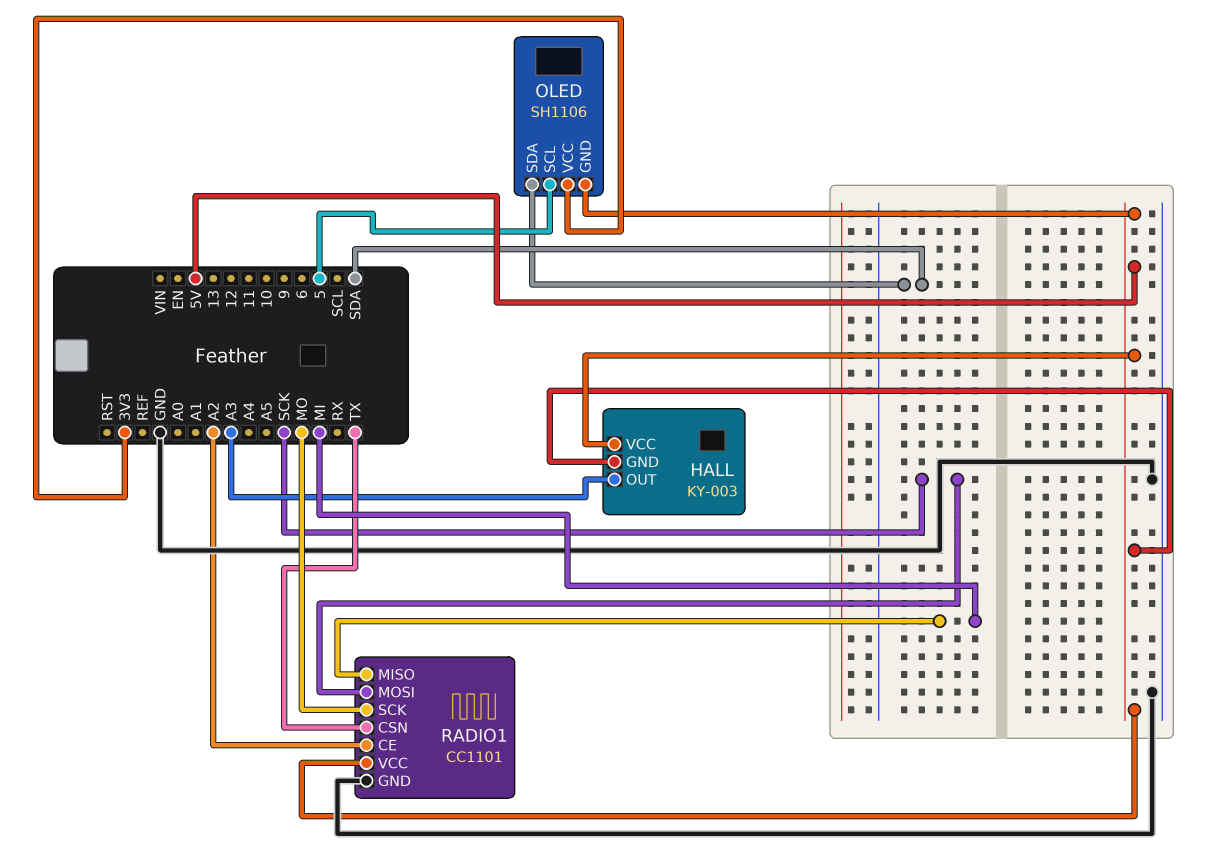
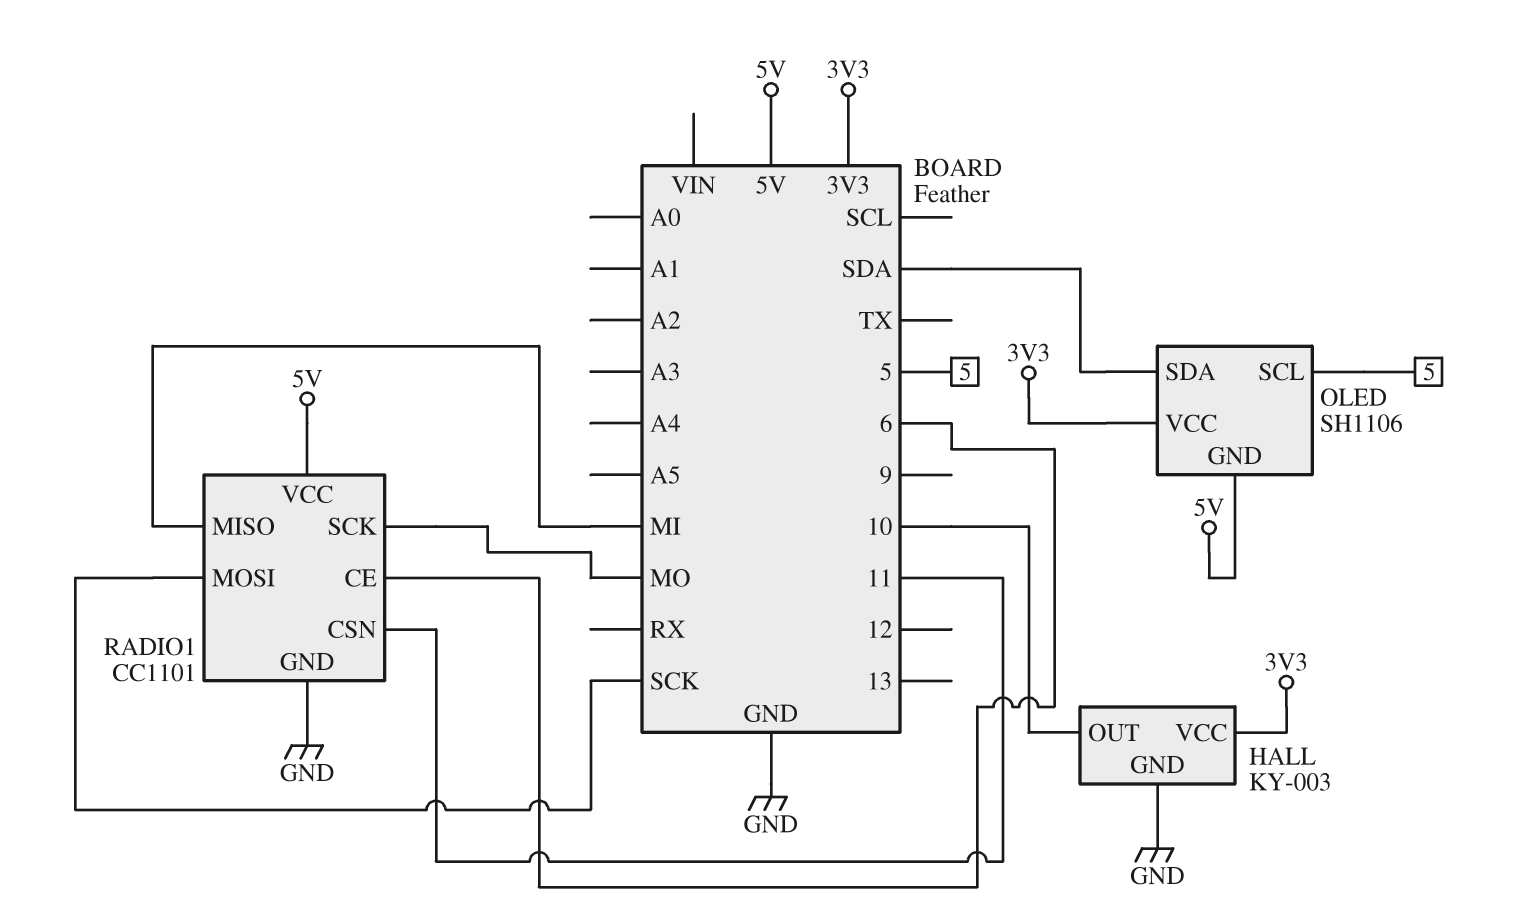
HALL pin GND: 5V -> GND
HALL pin OUT: A3 -> 10
HALL pin VCC: 5V -> 3V3
RADIO1 pin CE: A2 -> 6
RADIO1 pin CSN: TX -> 11

